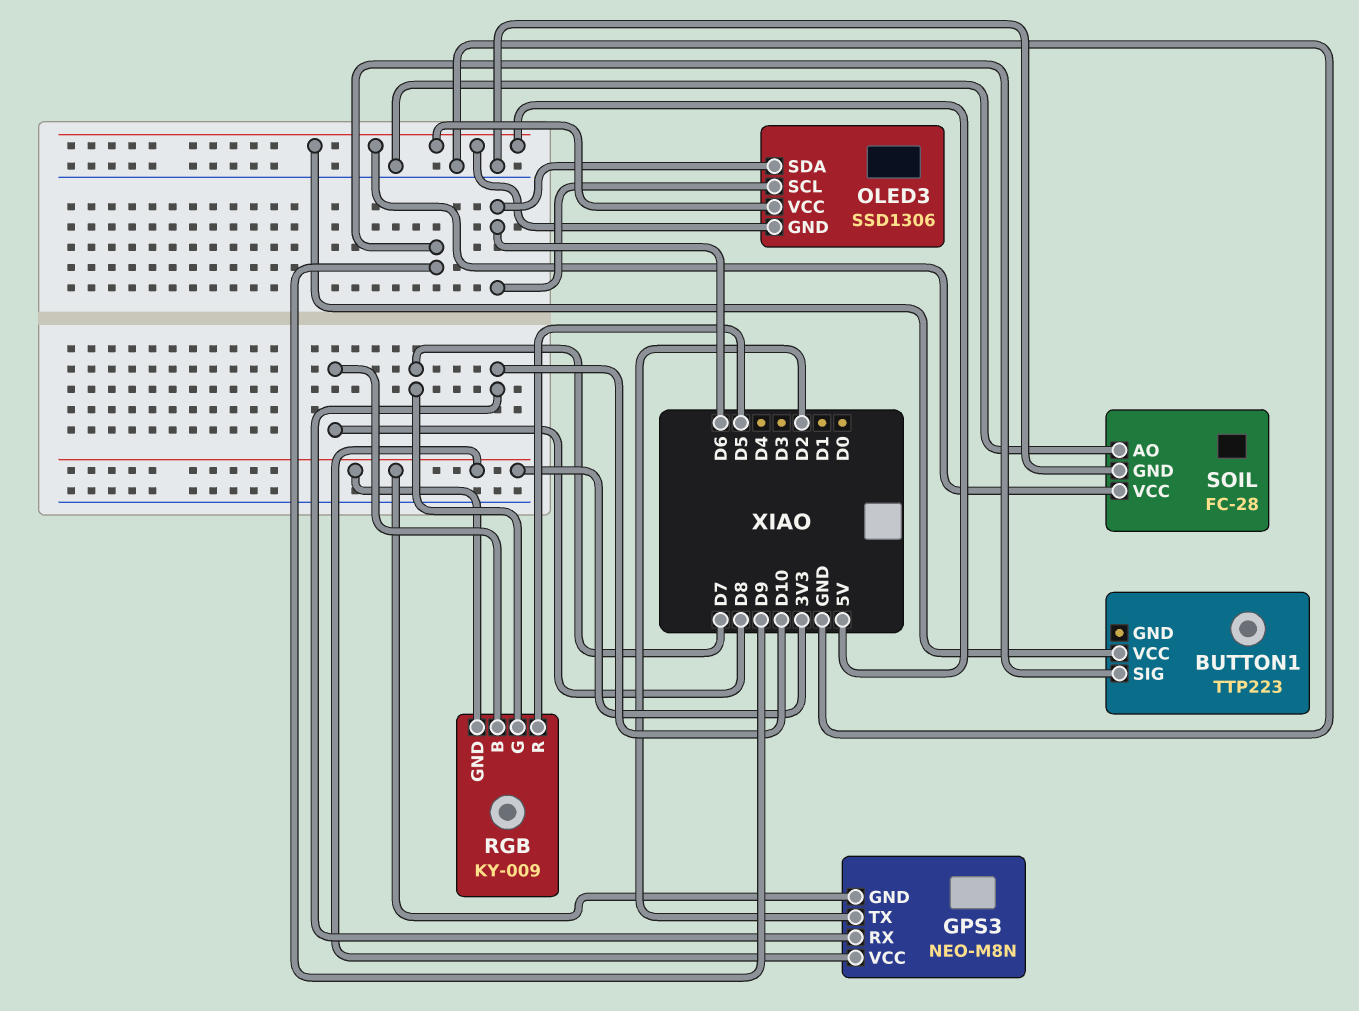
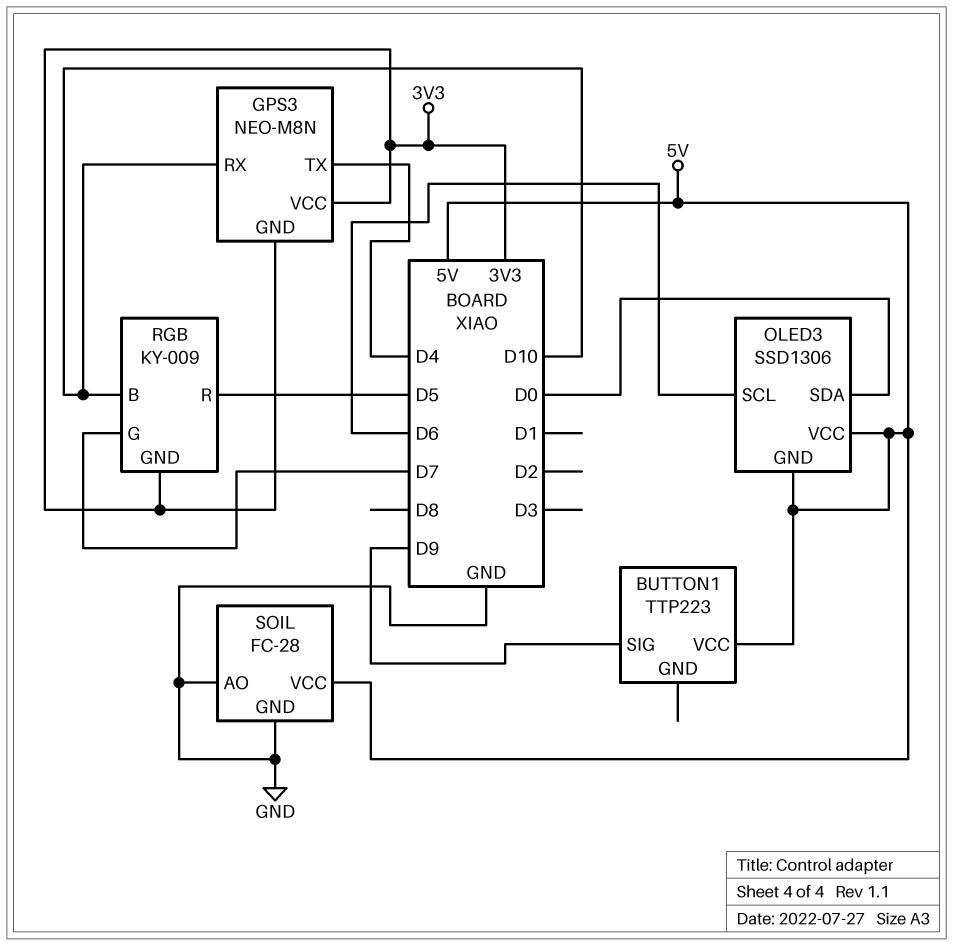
GPS3 pin TX: D2 -> D4
OLED3 pin SDA: D6 -> D0
RGB pin B: D8 -> D10

